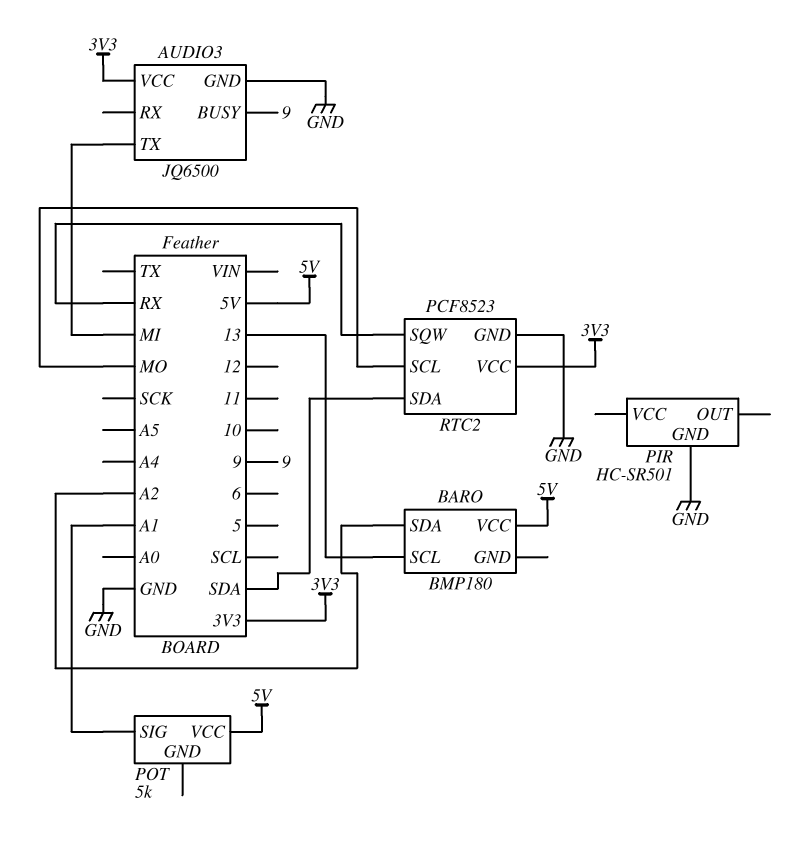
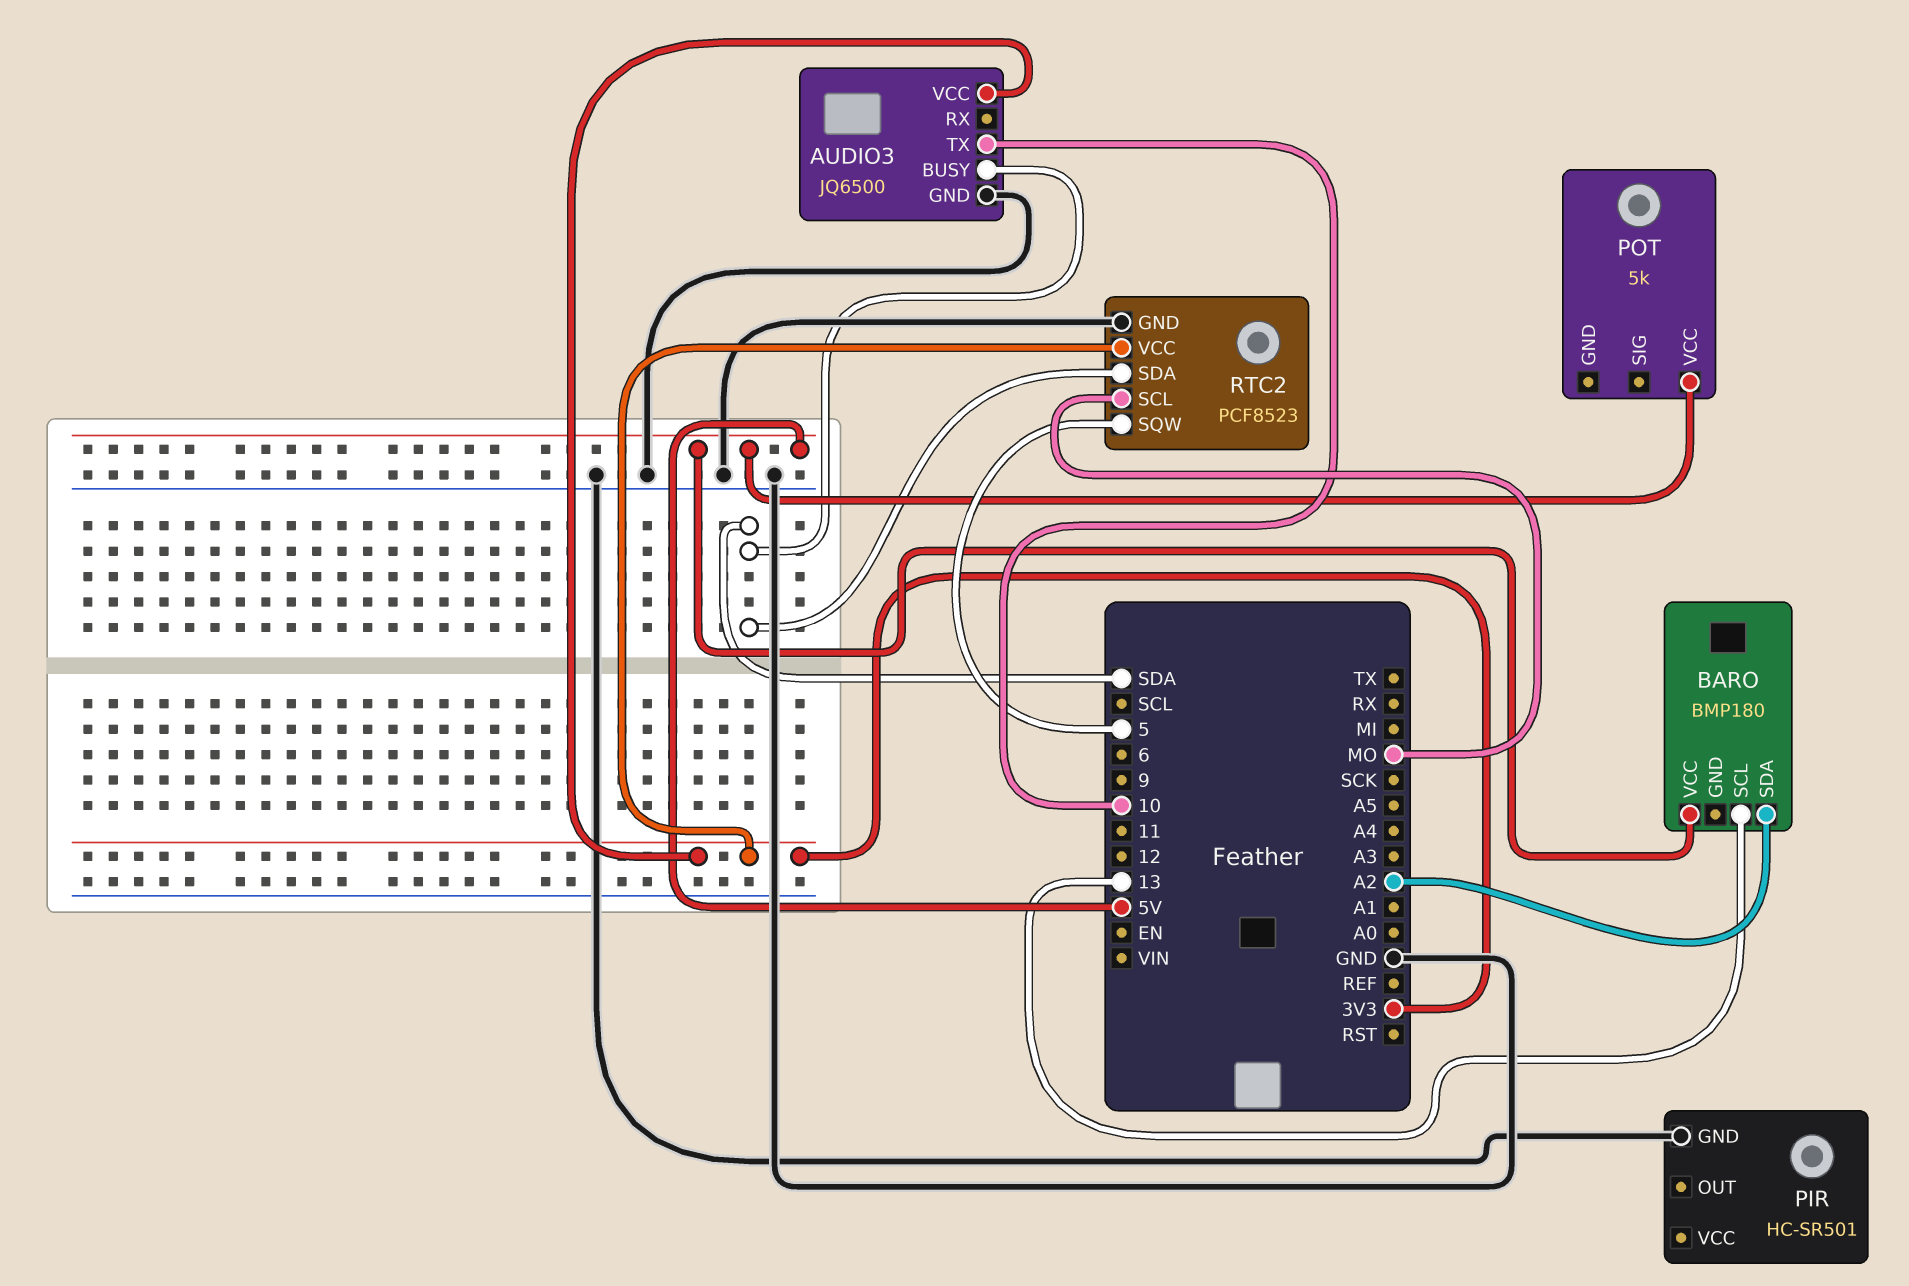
AUDIO3 pin BUSY: 9 -> SDA
AUDIO3 pin TX: MI -> 10
POT pin SIG: A1 -> none
RTC2 pin SQW: RX -> 5

